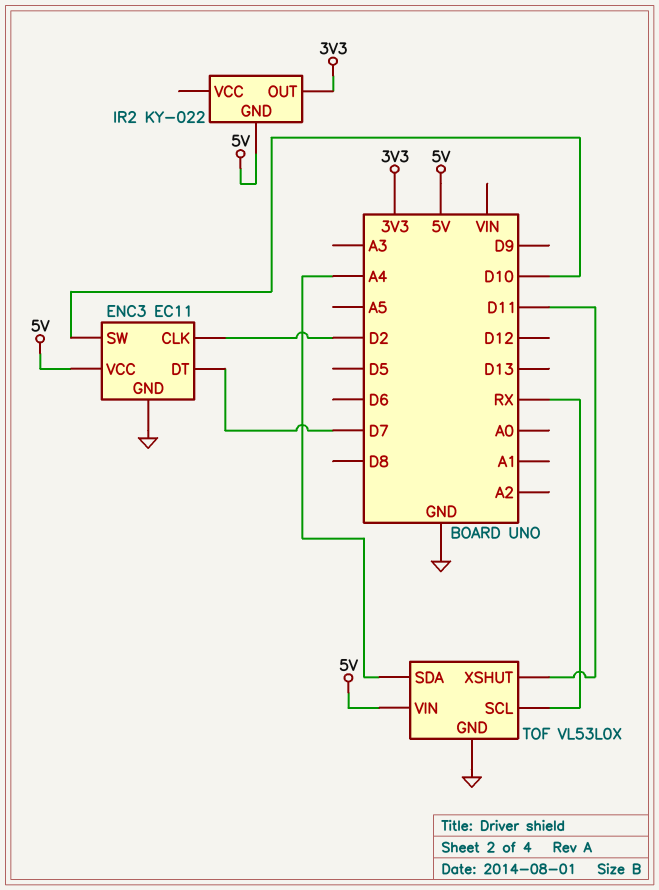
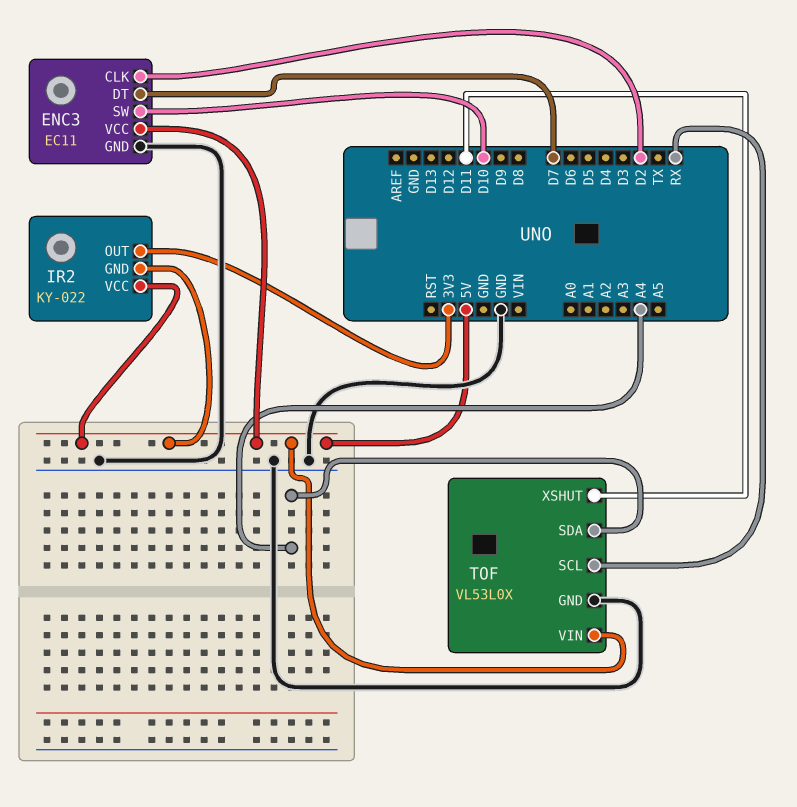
IR2 pin VCC: none -> 5V

